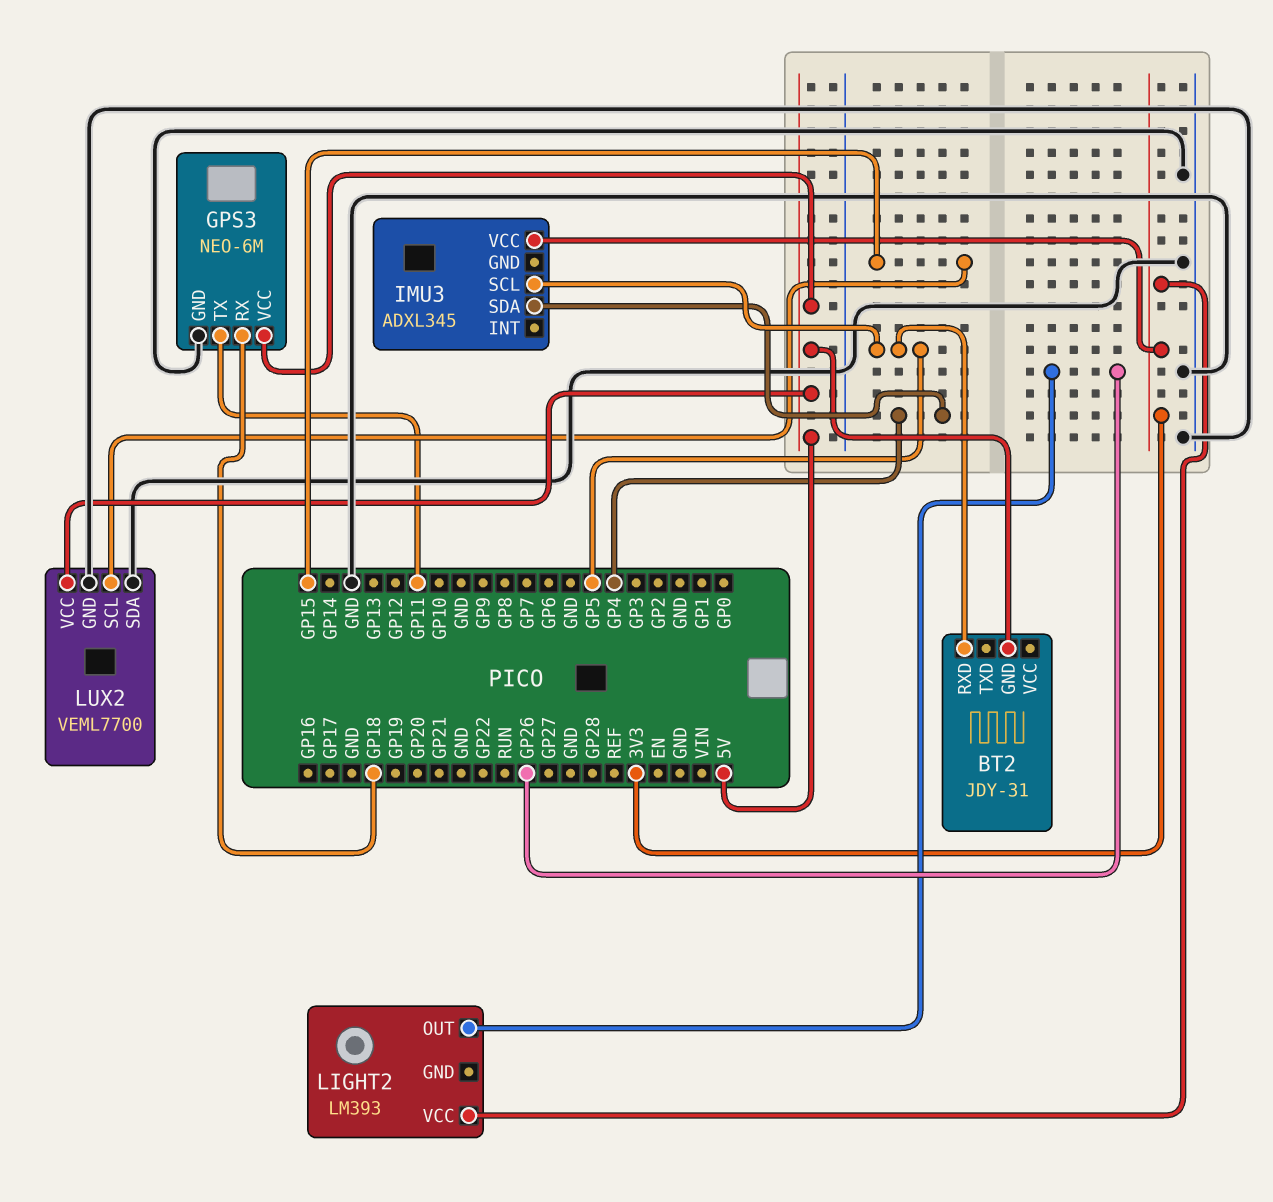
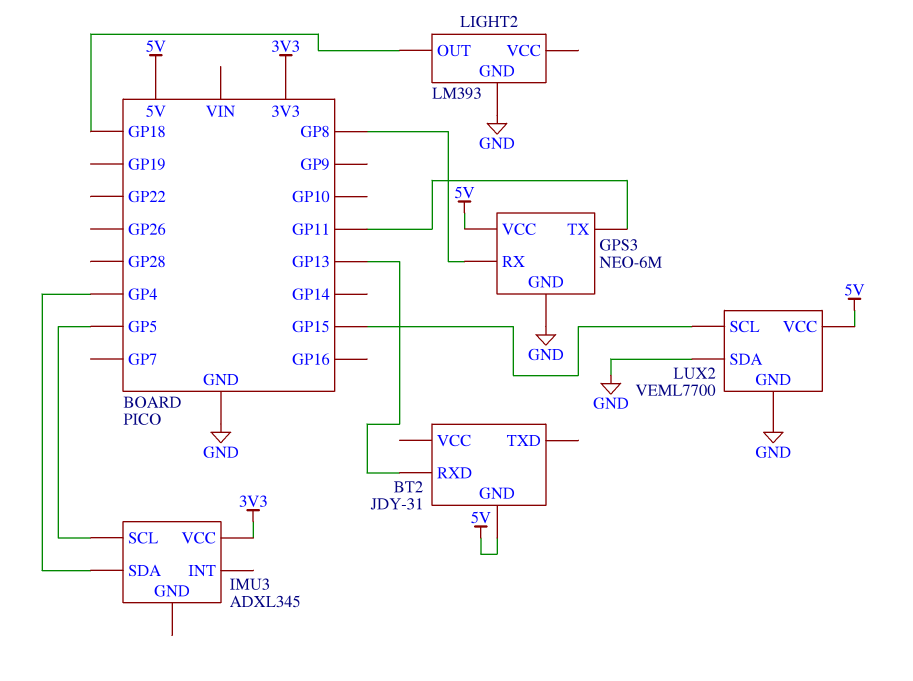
BT2 pin RXD: GP5 -> GP13
GPS3 pin RX: GP18 -> GP8
LIGHT2 pin GND: none -> GND
LIGHT2 pin OUT: GP26 -> GP18
LIGHT2 pin VCC: 3V3 -> none

